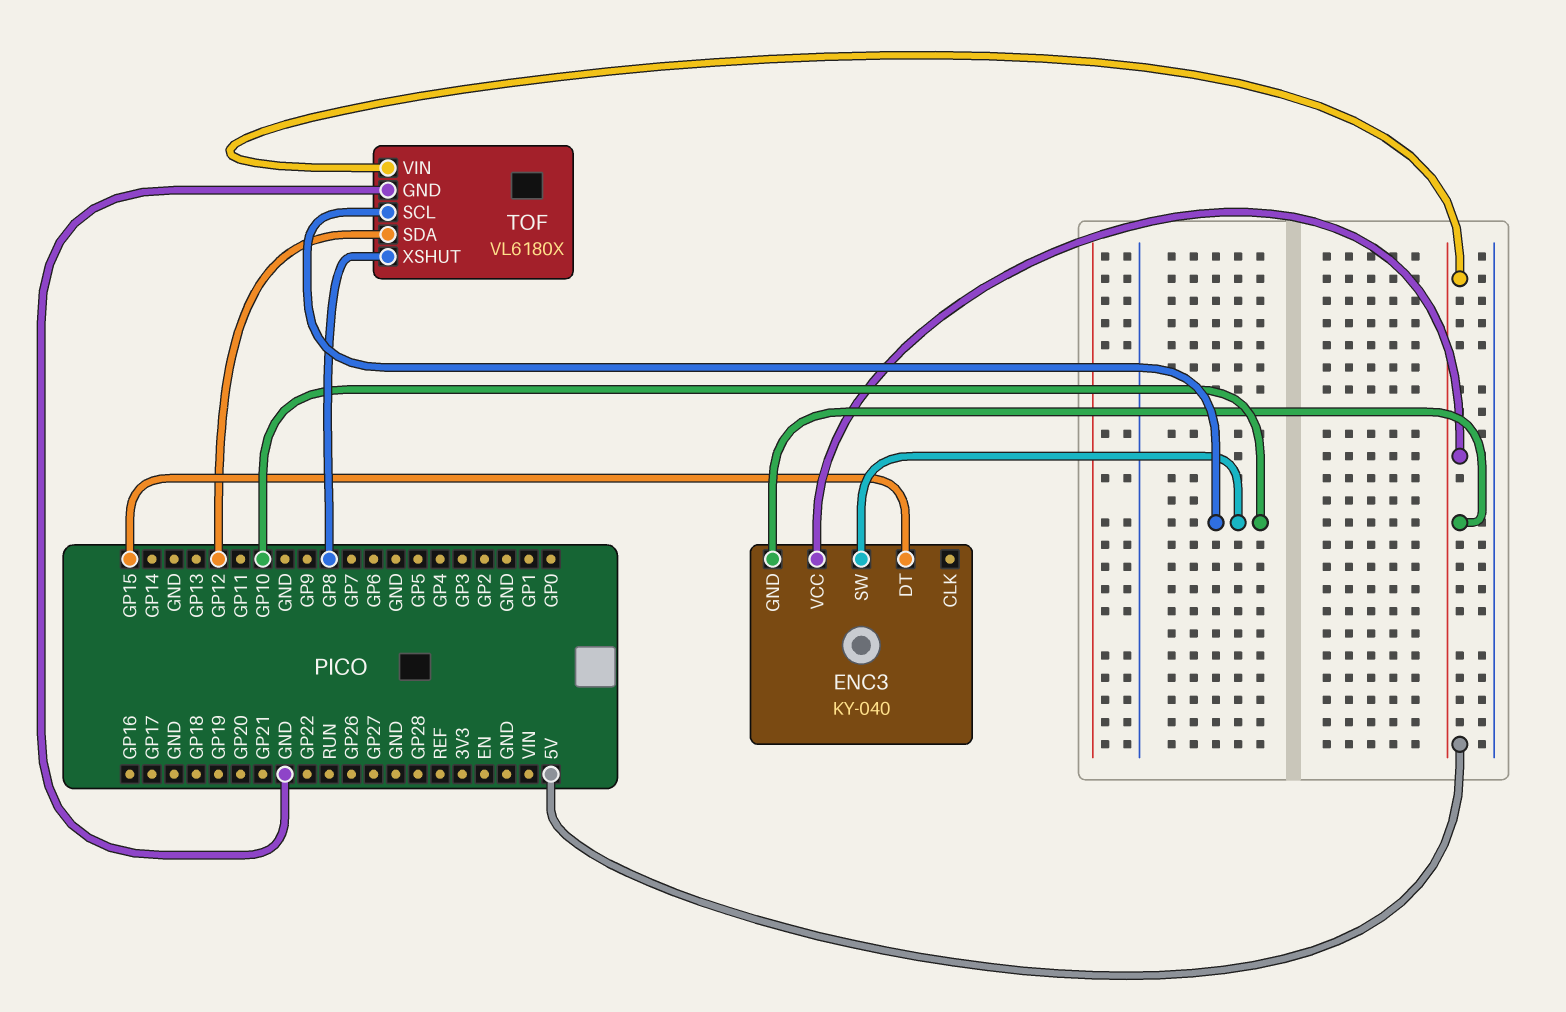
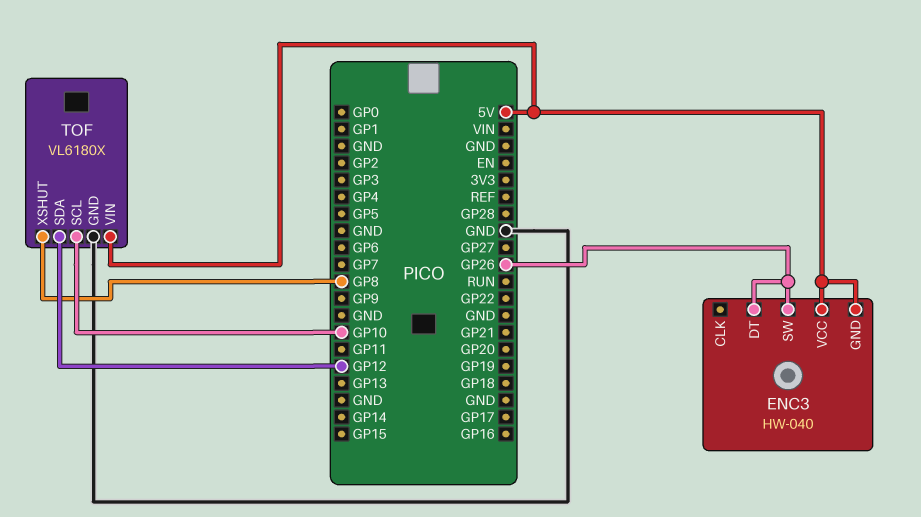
ENC3: KY-040 -> HW-040
ENC3 pin DT: GP15 -> GP26
ENC3 pin SW: GP10 -> GP26

